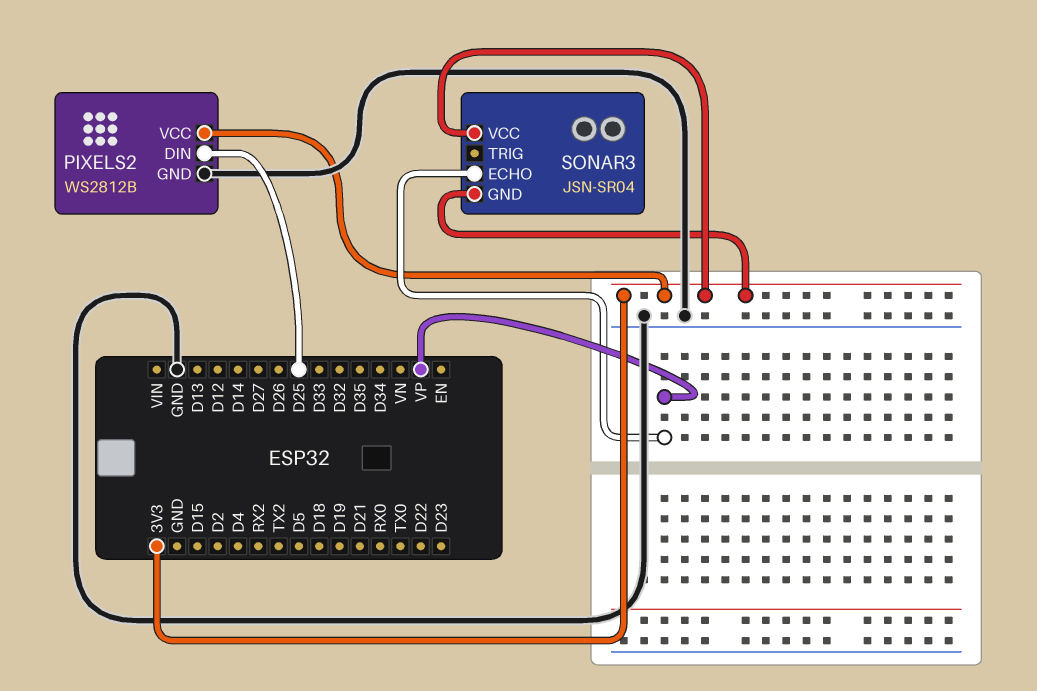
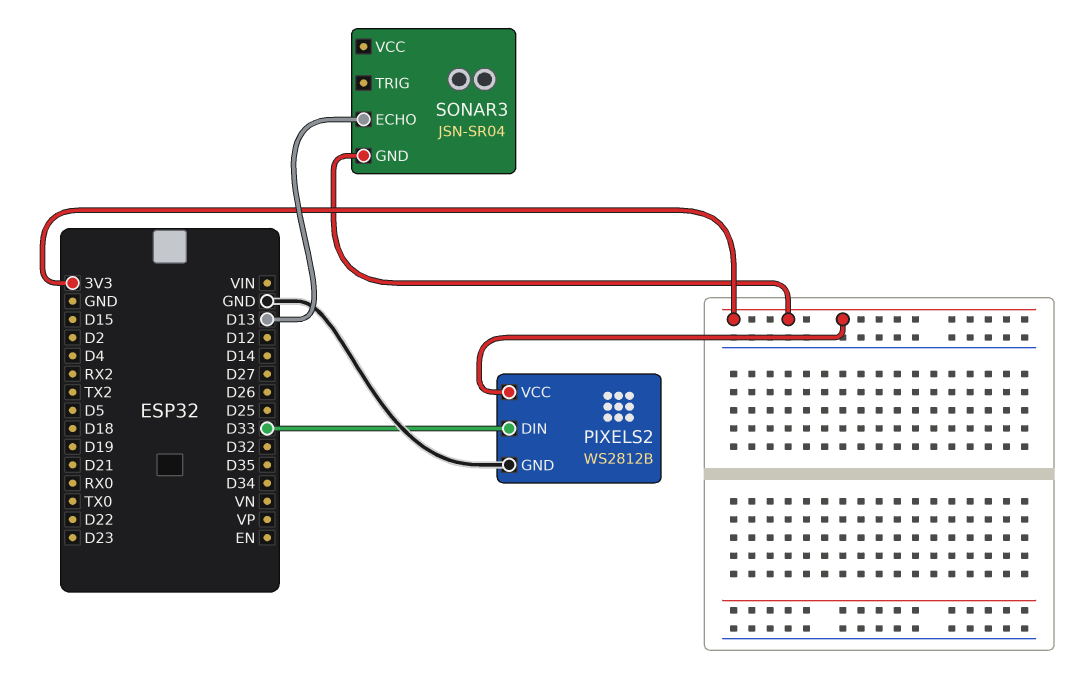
PIXELS2 pin DIN: D25 -> D33
SONAR3 pin ECHO: VP -> D13
SONAR3 pin VCC: 3V3 -> none

